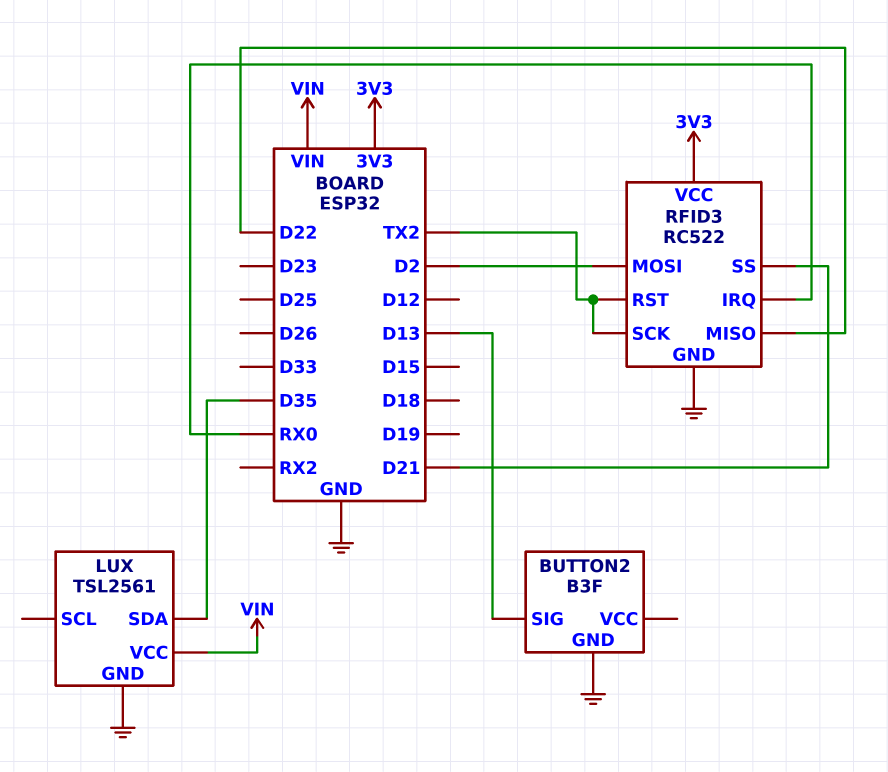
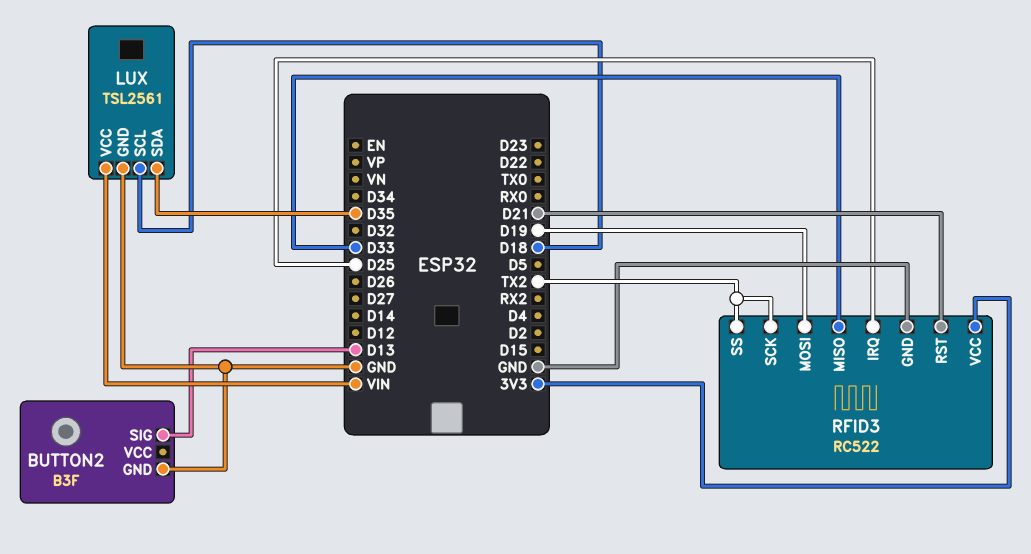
LUX pin SCL: none -> D18
RFID3 pin IRQ: RX0 -> D25
RFID3 pin MISO: D22 -> D33
RFID3 pin MOSI: D2 -> D19
RFID3 pin RST: TX2 -> D21
RFID3 pin SS: D21 -> TX2

